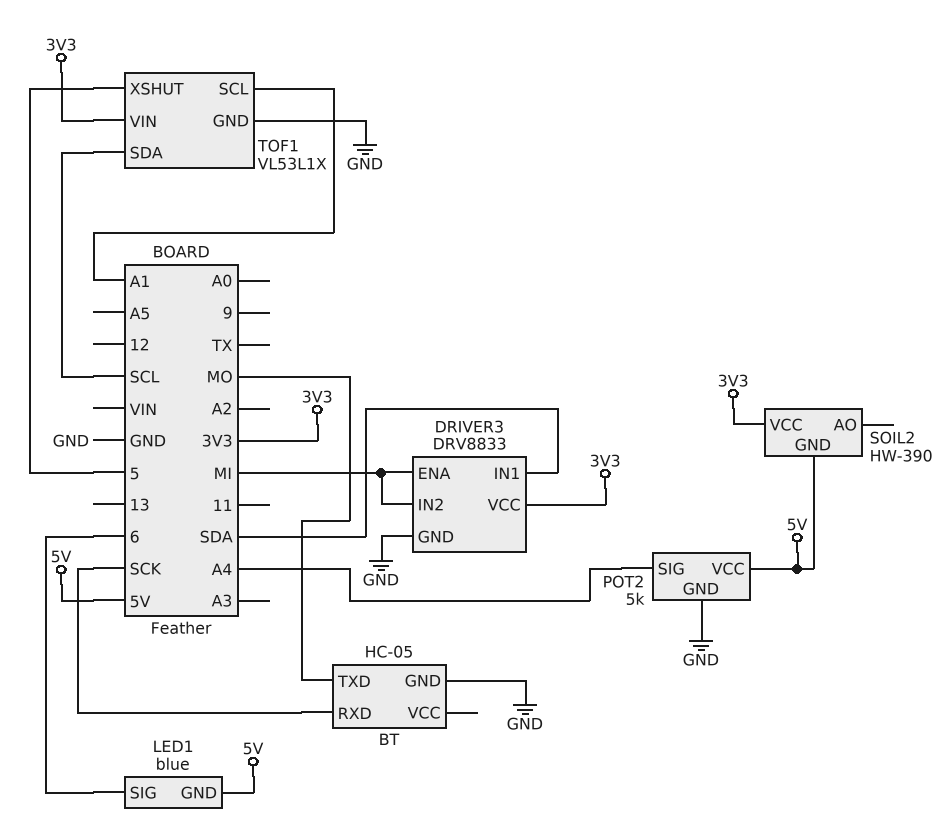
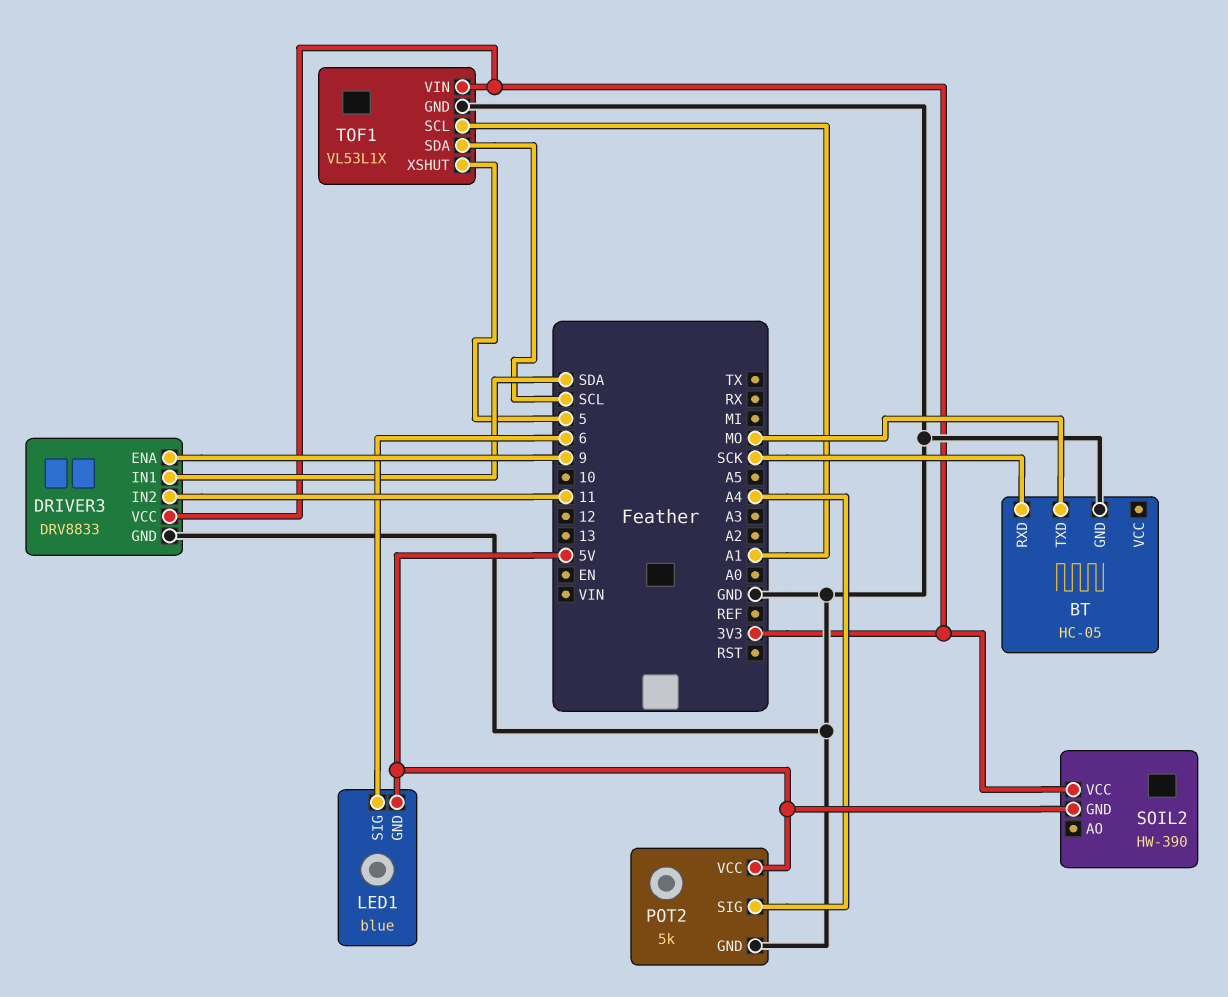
DRIVER3 pin ENA: MI -> 9
DRIVER3 pin IN2: MI -> 11

